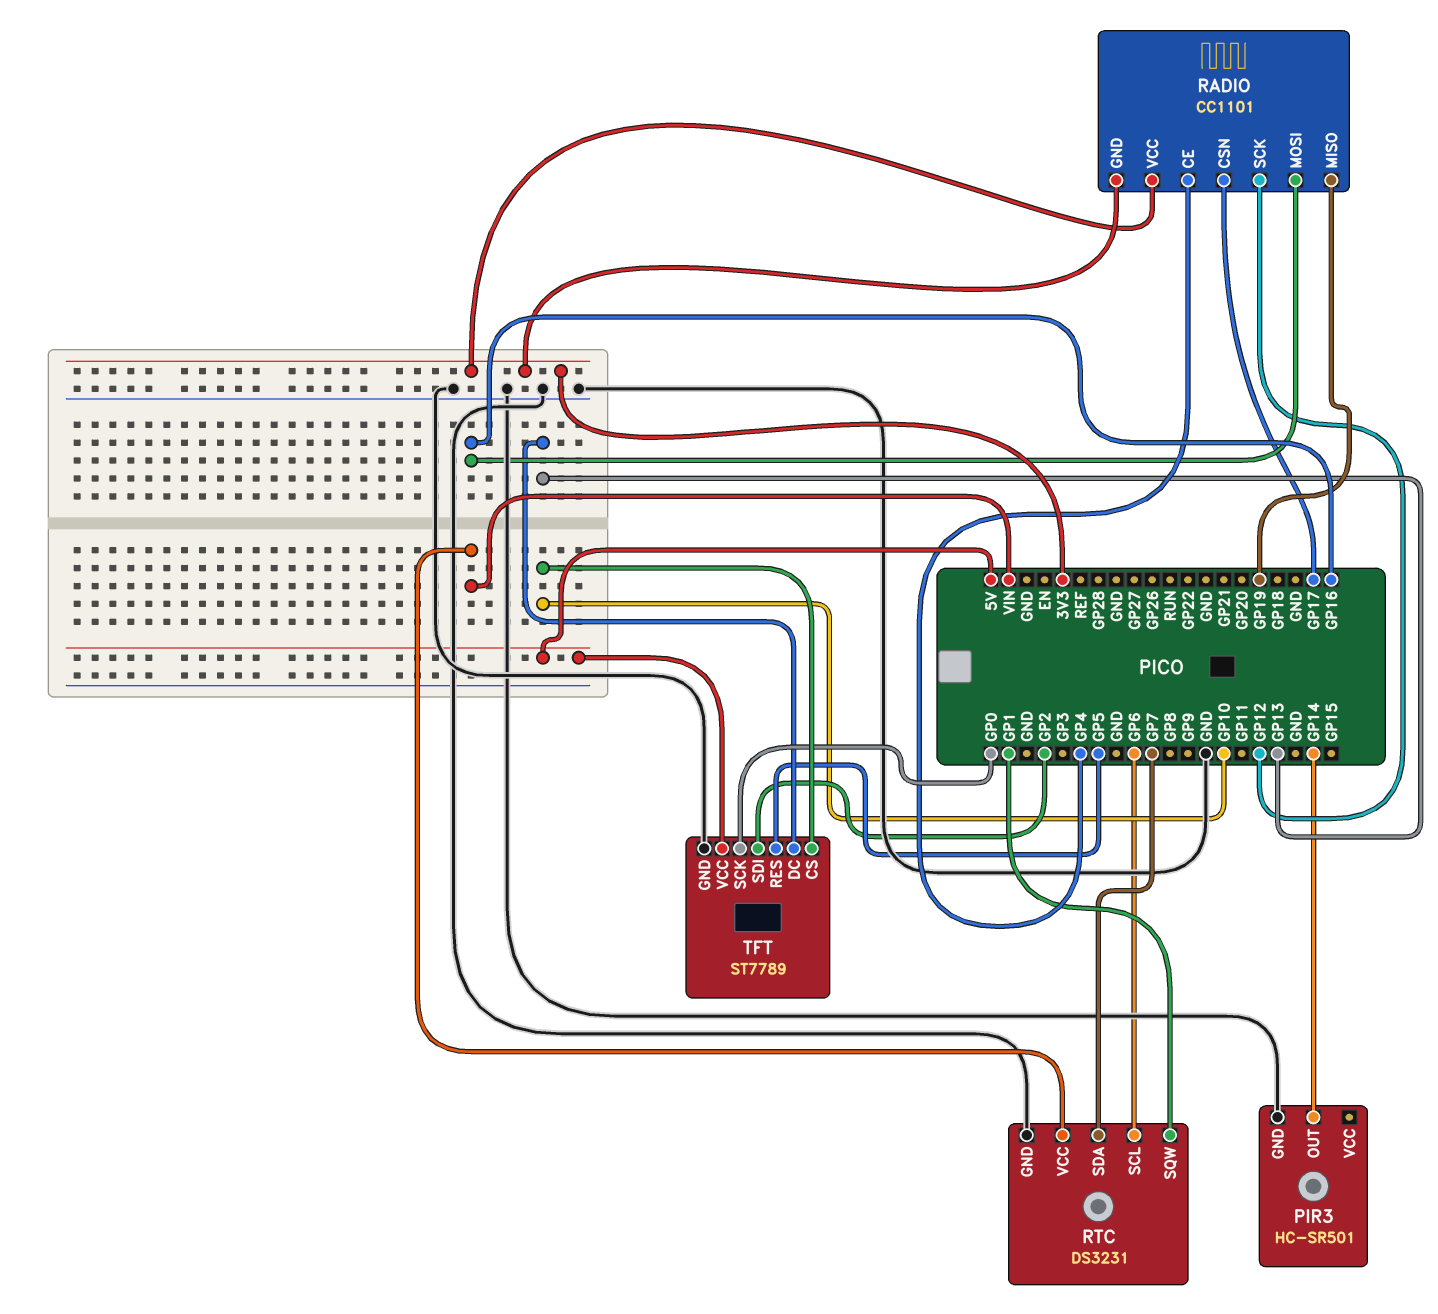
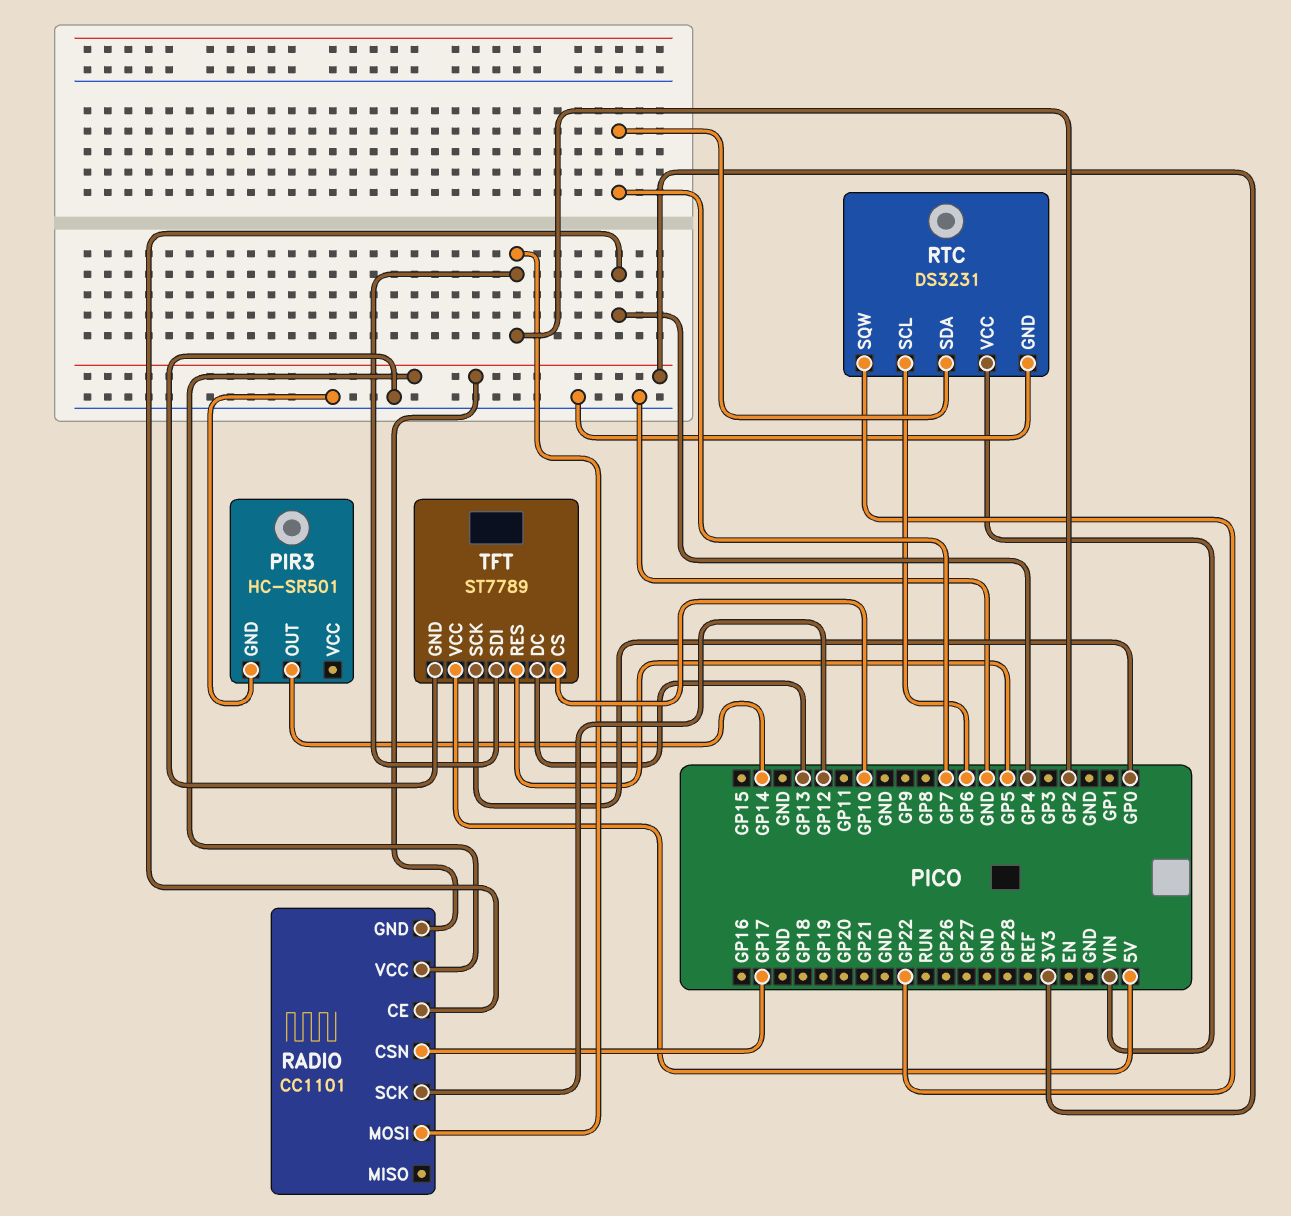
RADIO pin MISO: GP19 -> none
RADIO pin MOSI: GP16 -> GP2
RTC pin SQW: GP1 -> GP22

